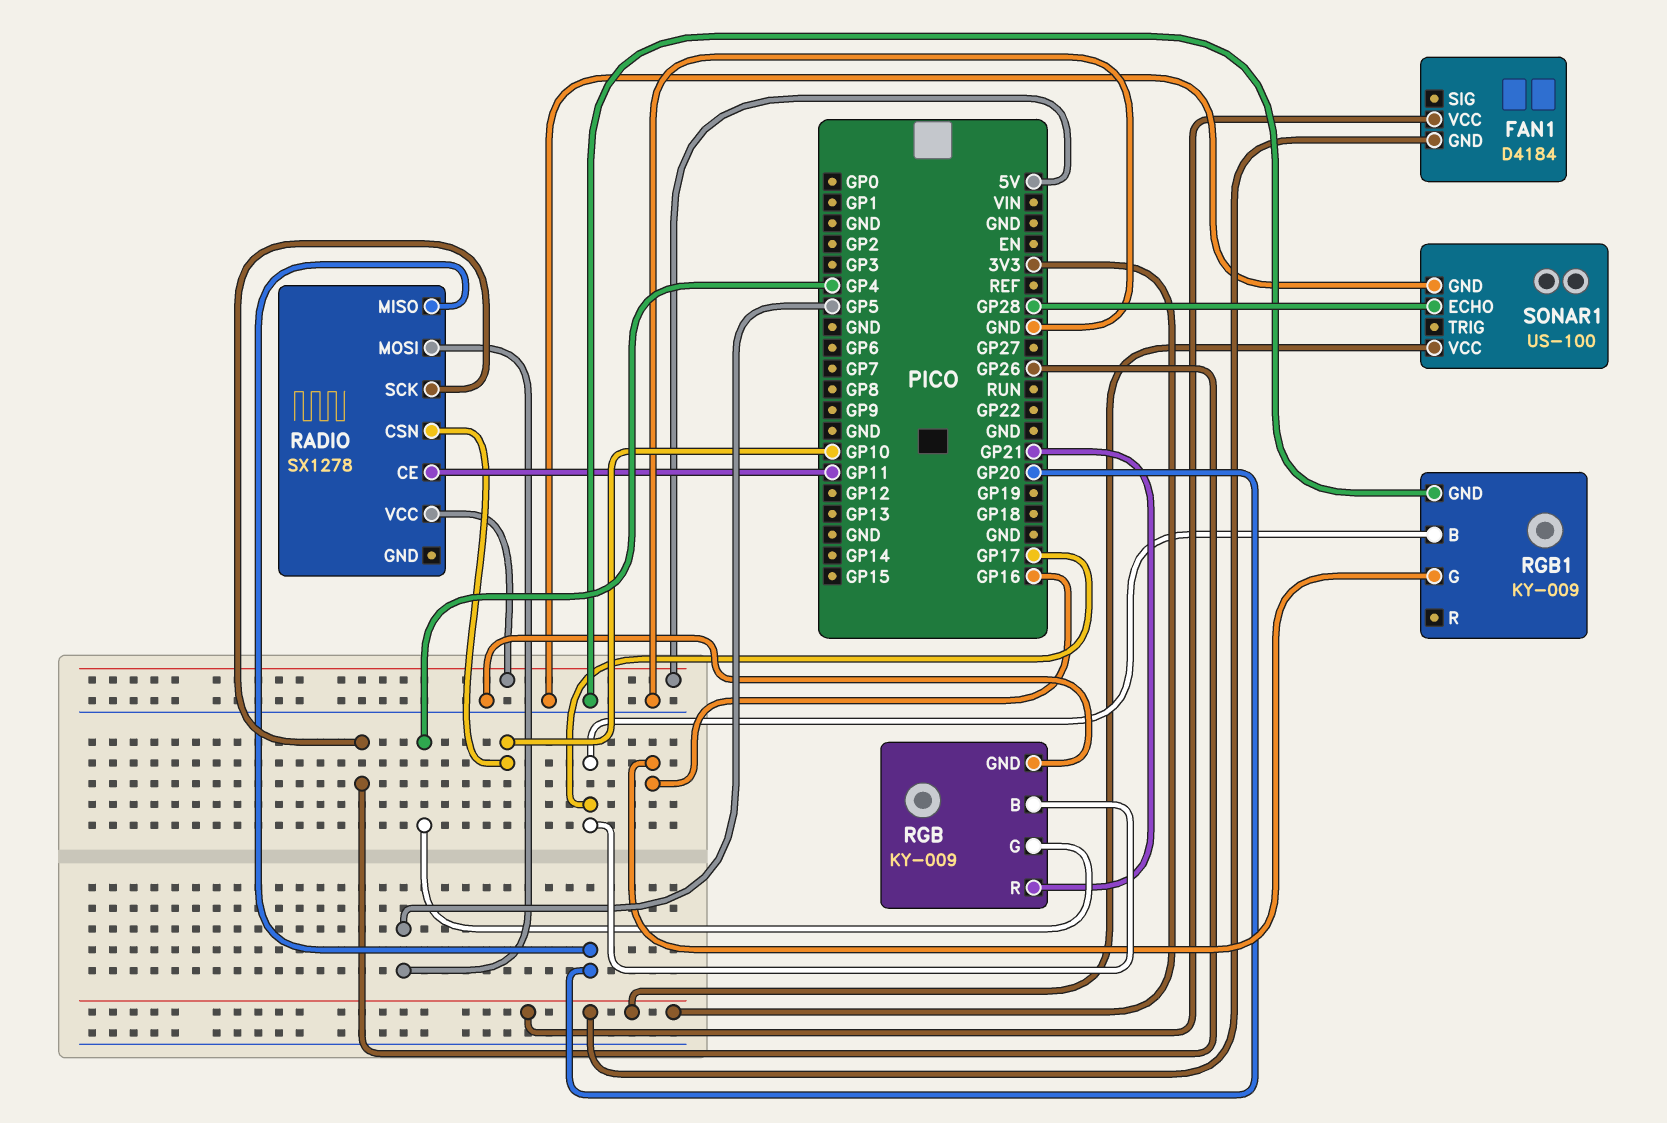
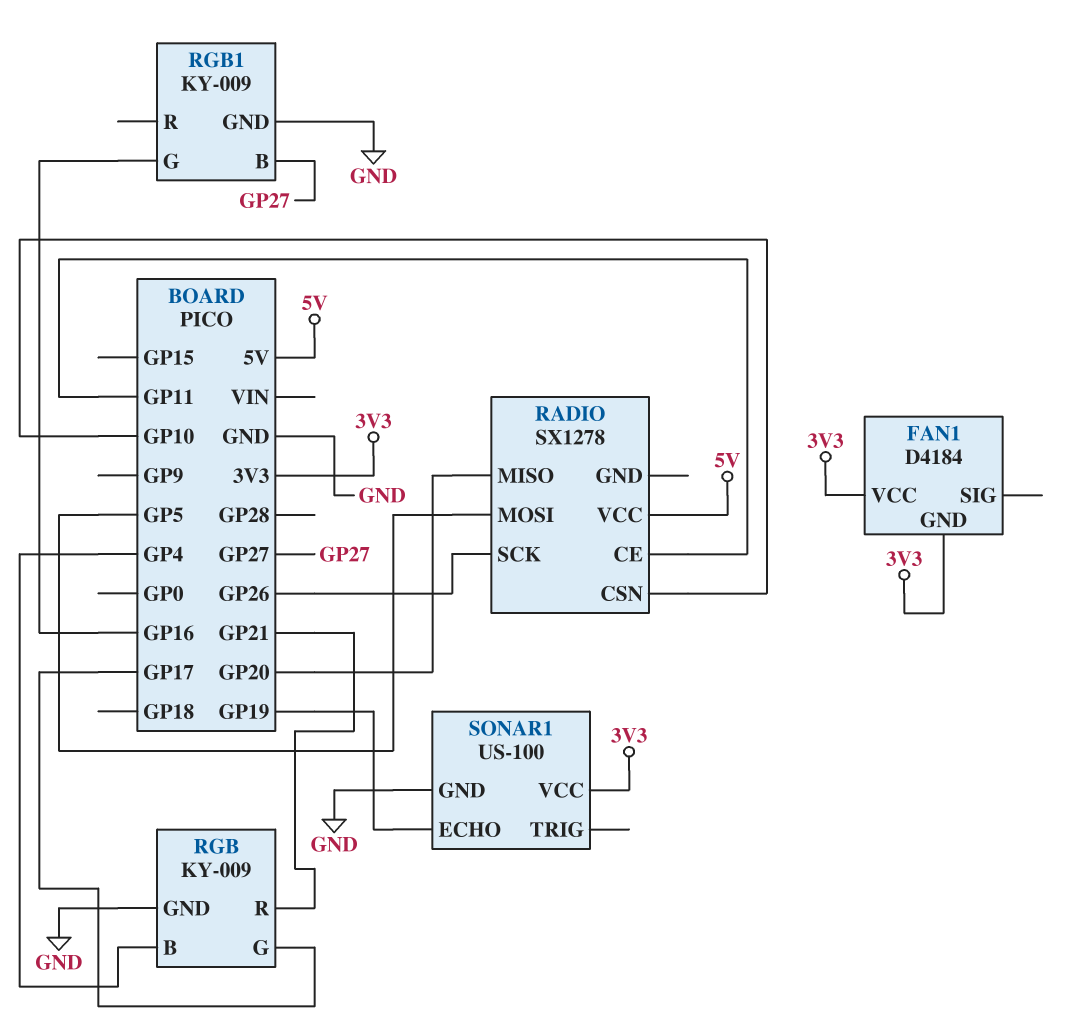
RGB pin B: GP17 -> GP4
RGB pin G: GP4 -> GP17
RGB1 pin B: GP17 -> GP27
SONAR1 pin ECHO: GP28 -> GP19

